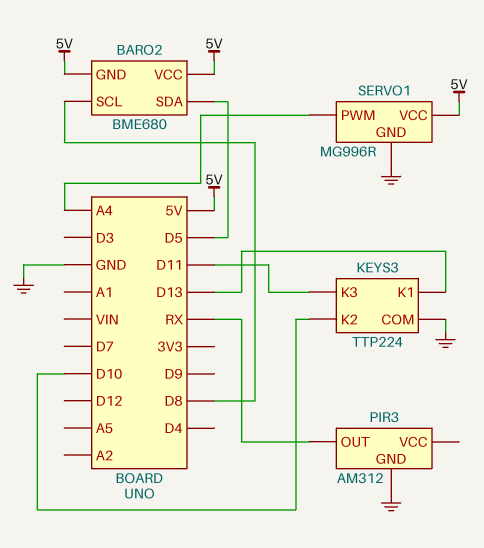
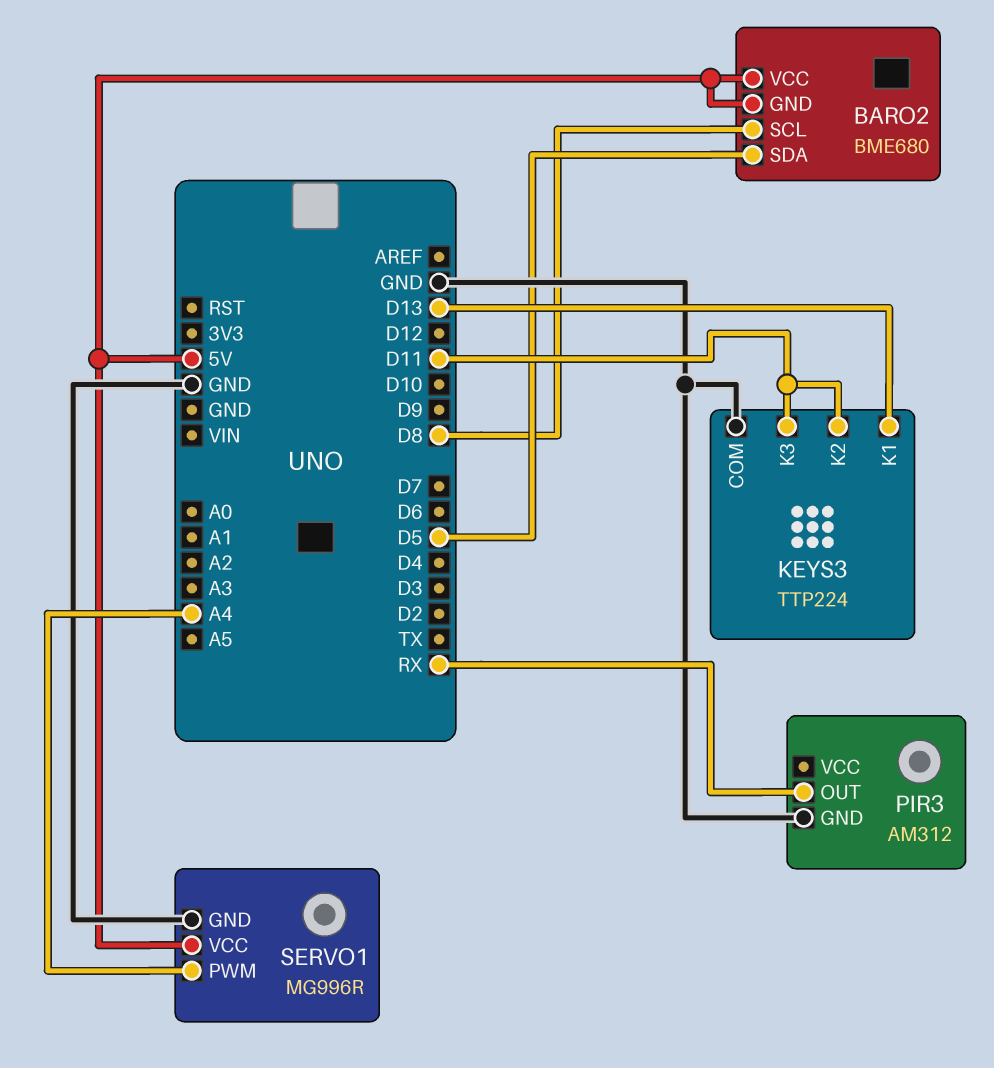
KEYS3 pin K2: D10 -> D11

